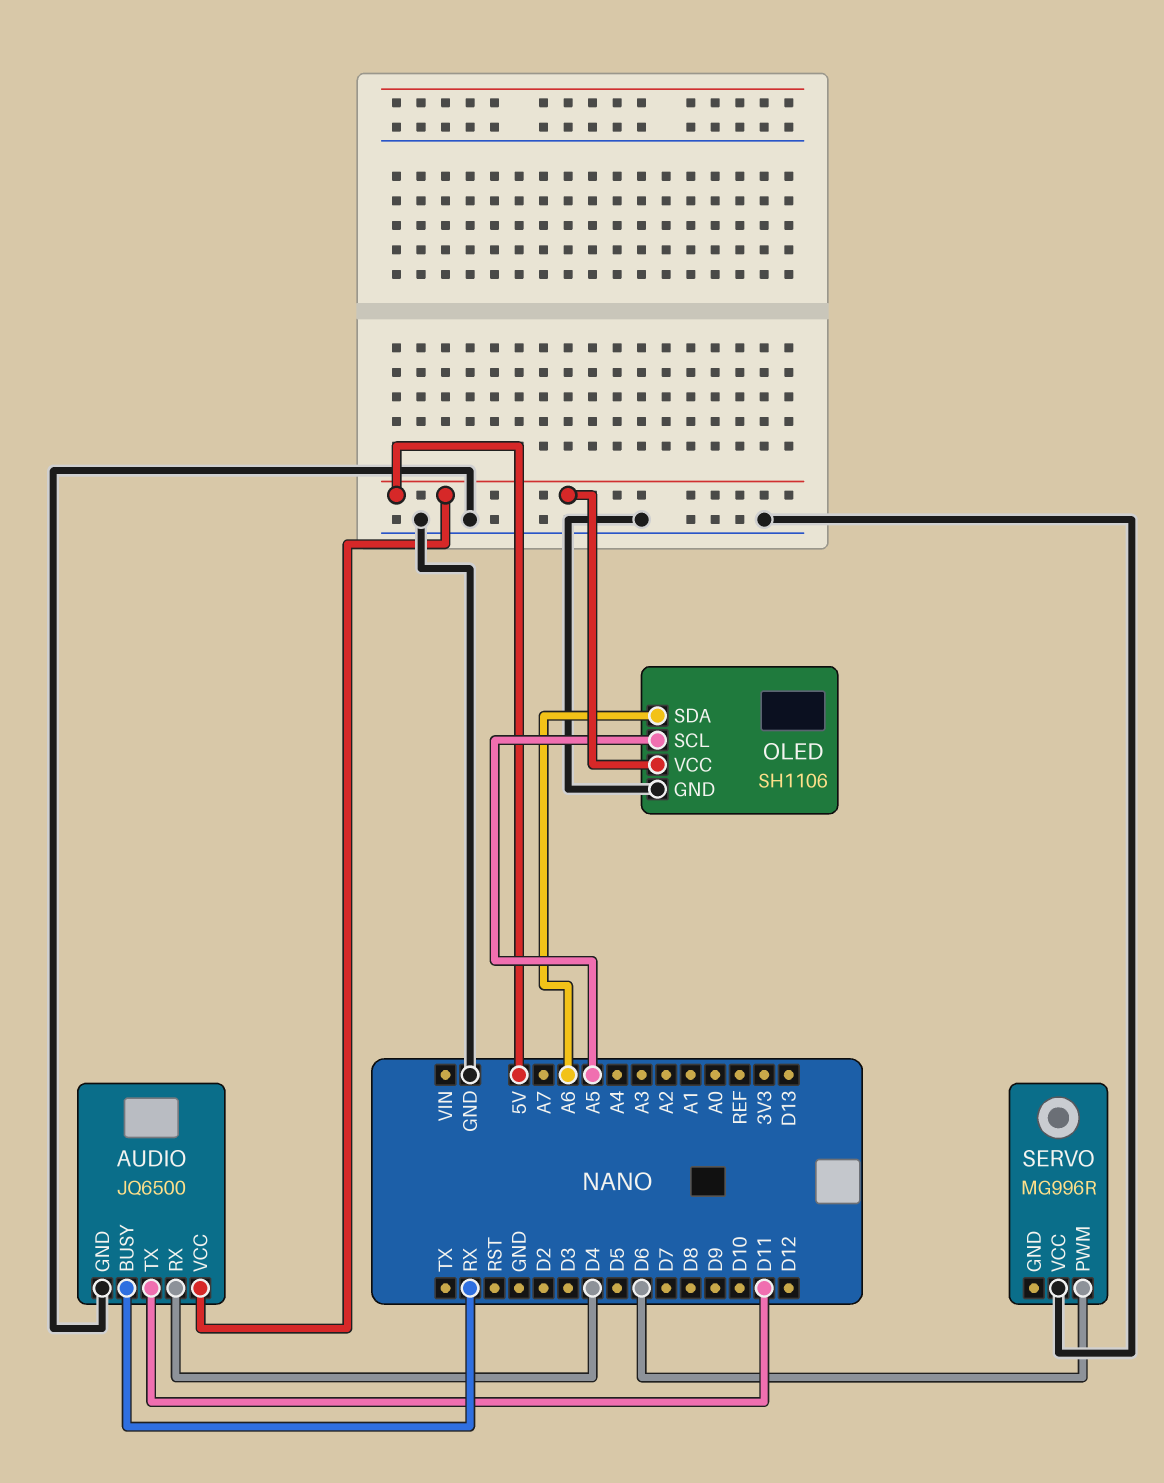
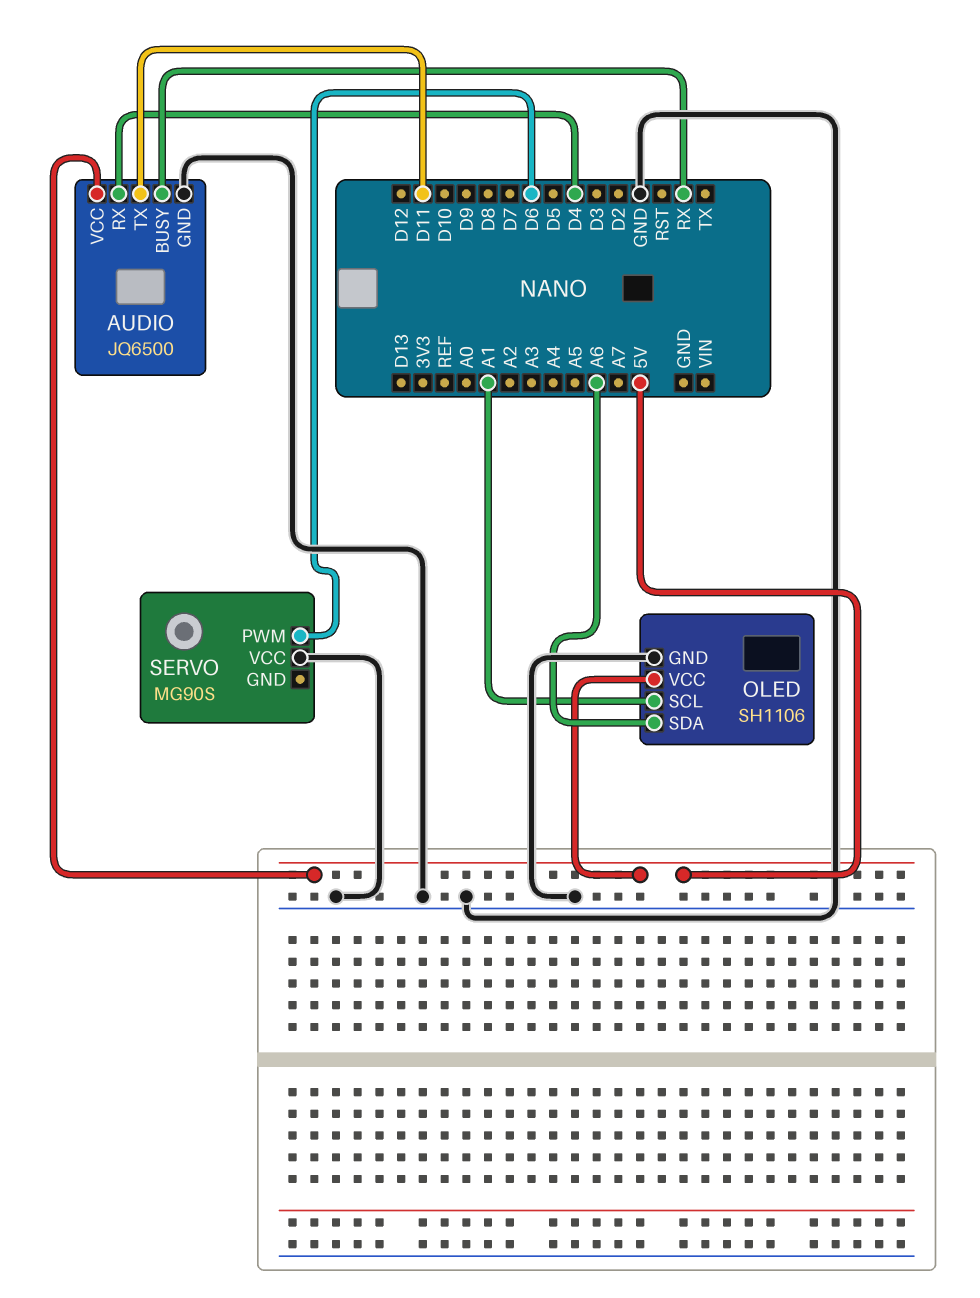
OLED pin SCL: A5 -> A1
SERVO: MG996R -> MG90S

